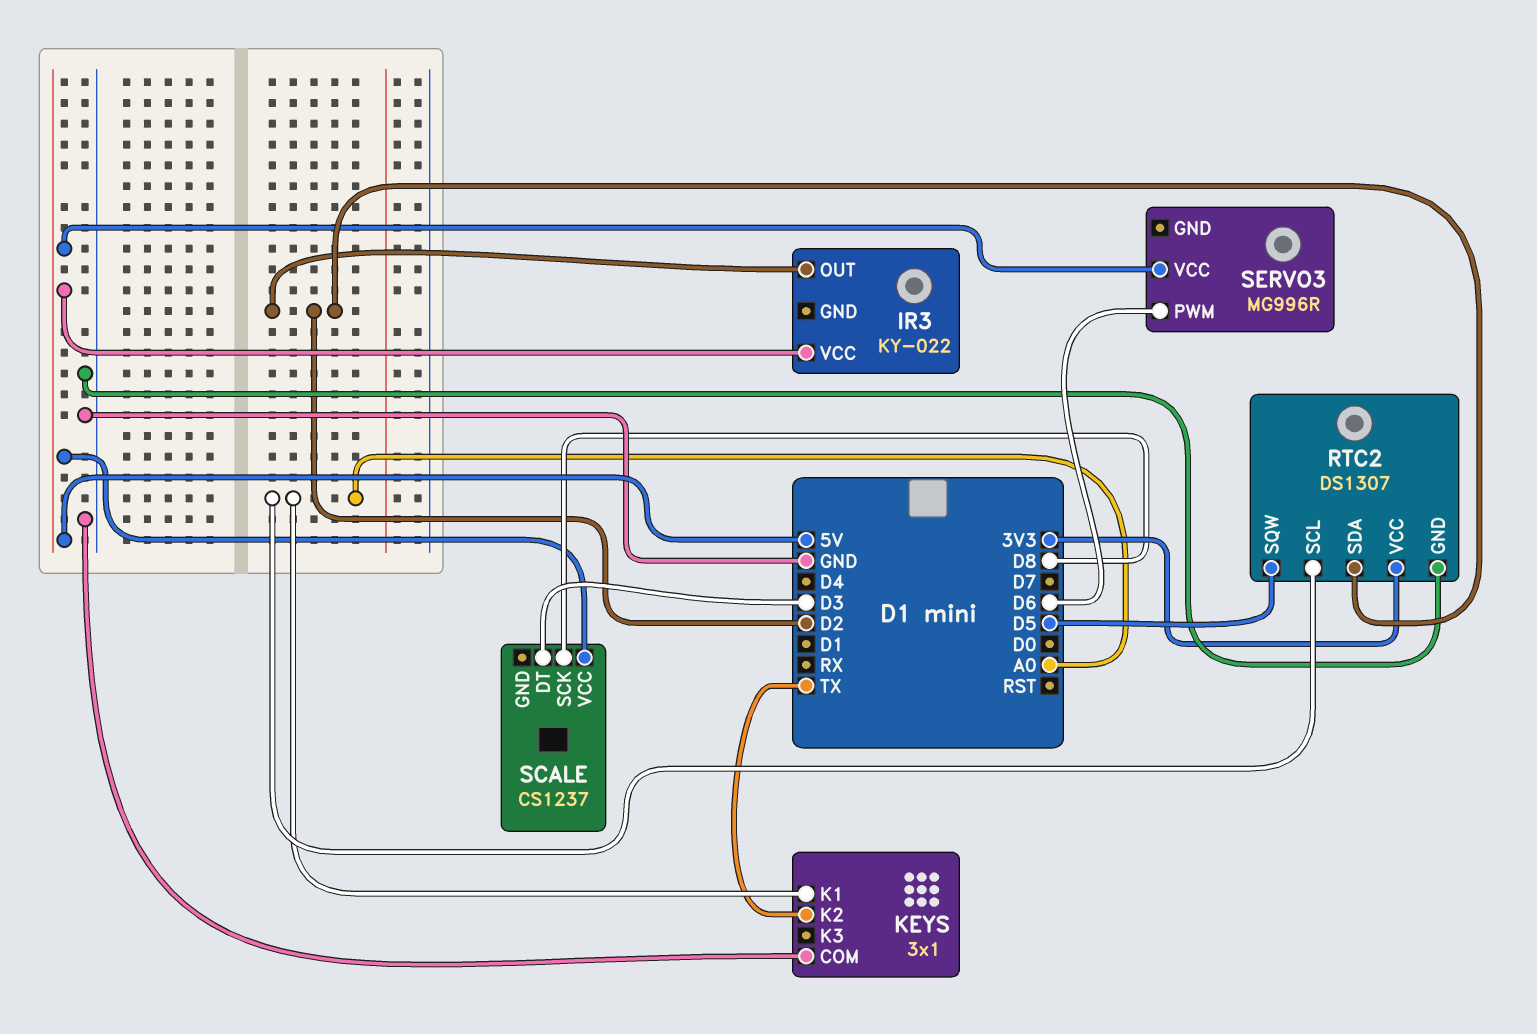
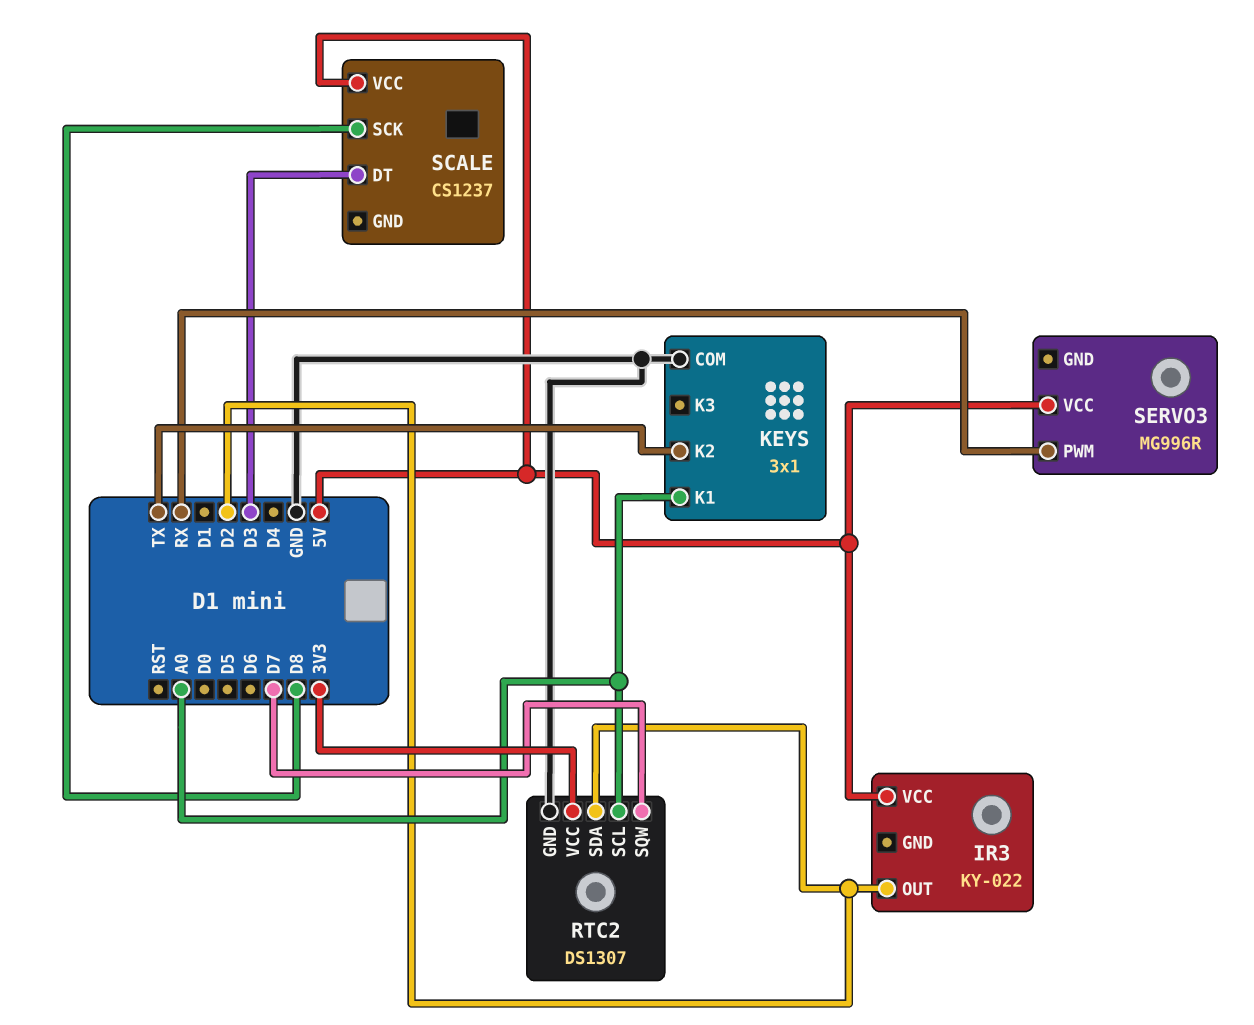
RTC2 pin SQW: D5 -> D7
SERVO3 pin PWM: D6 -> RX

